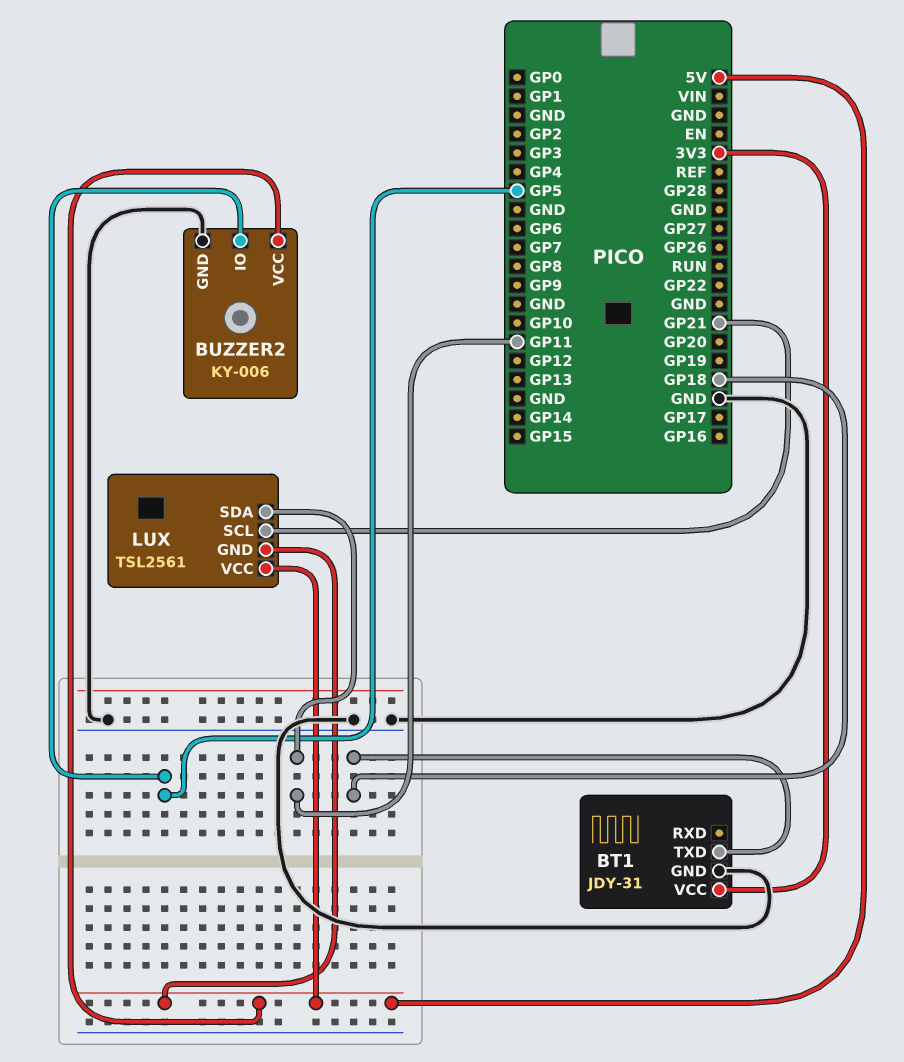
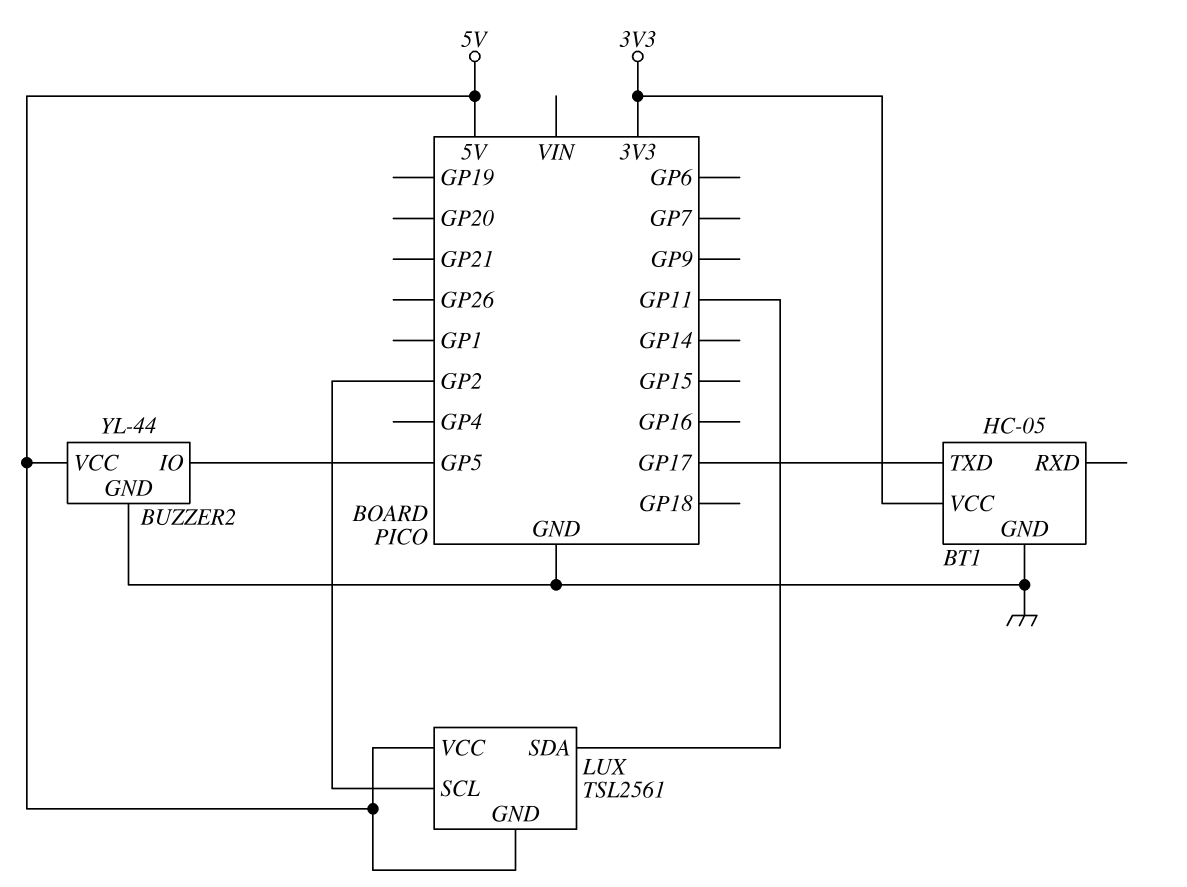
BT1: JDY-31 -> HC-05
BT1 pin TXD: GP18 -> GP17
BUZZER2: KY-006 -> YL-44
LUX pin SCL: GP21 -> GP2

